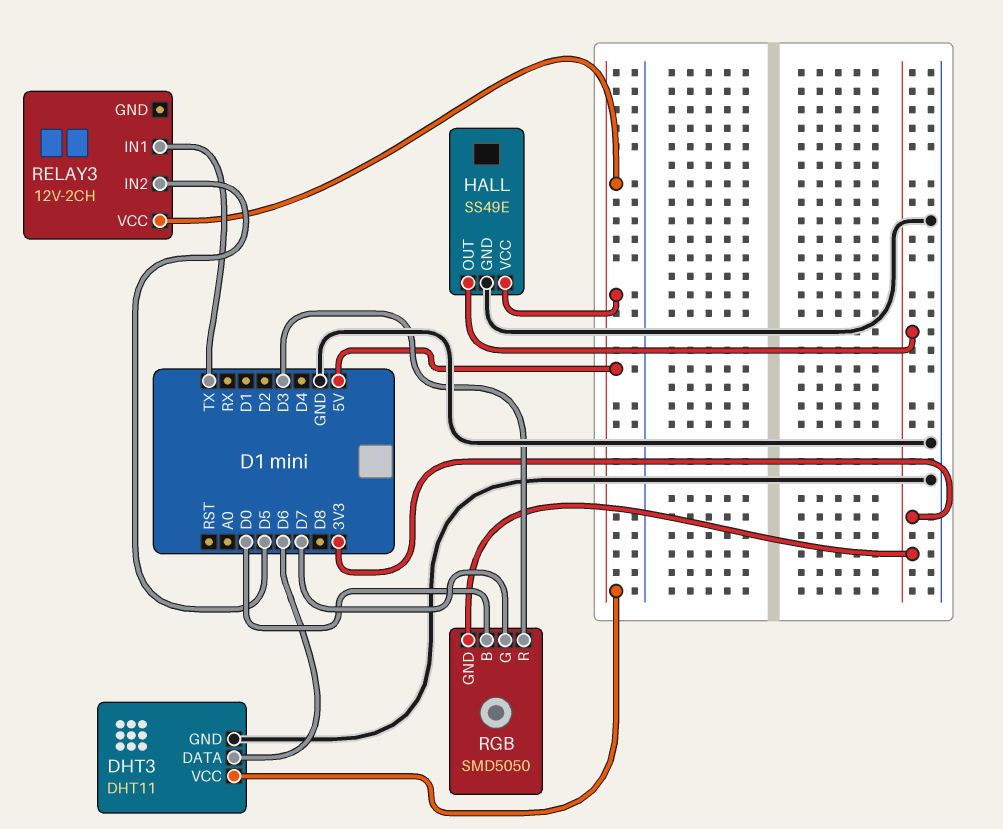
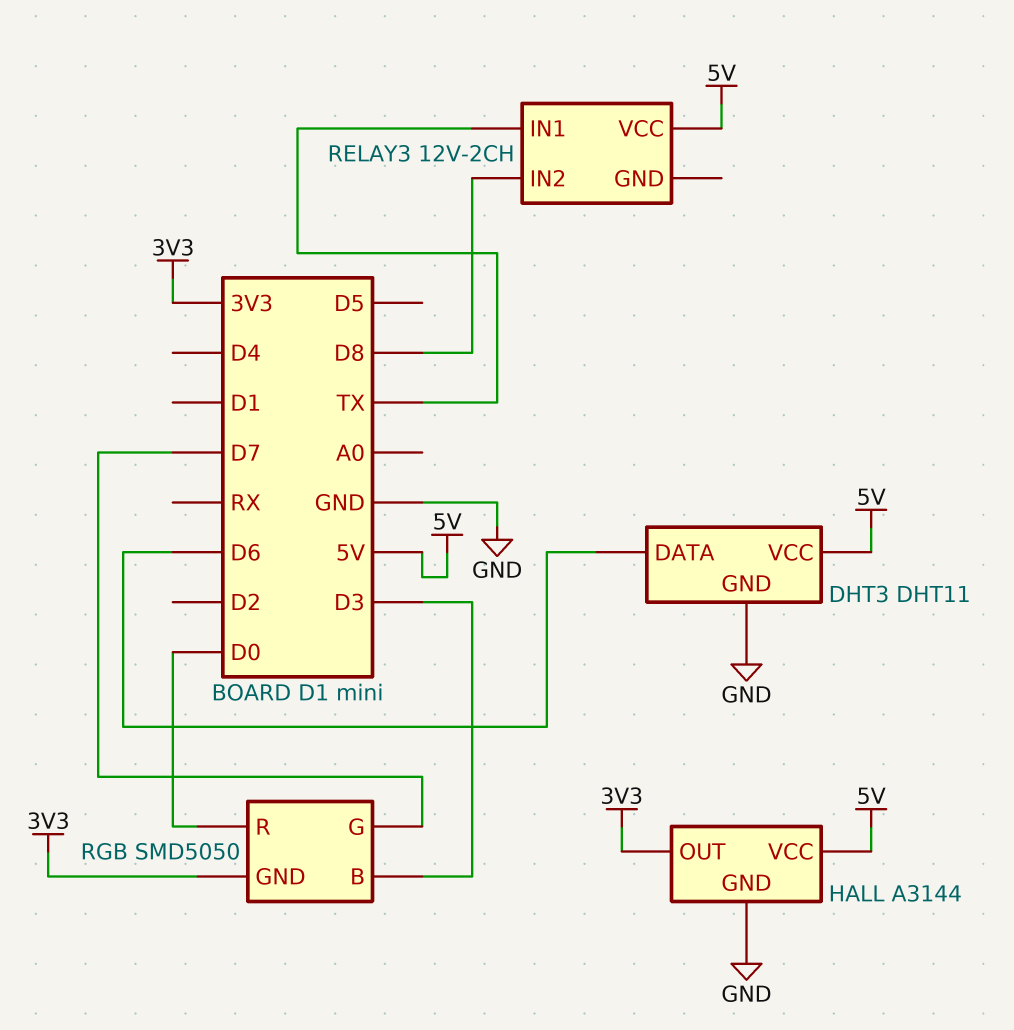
HALL: SS49E -> A3144
RELAY3 pin IN2: D5 -> D8
RGB pin B: D0 -> D3
RGB pin R: D3 -> D0

